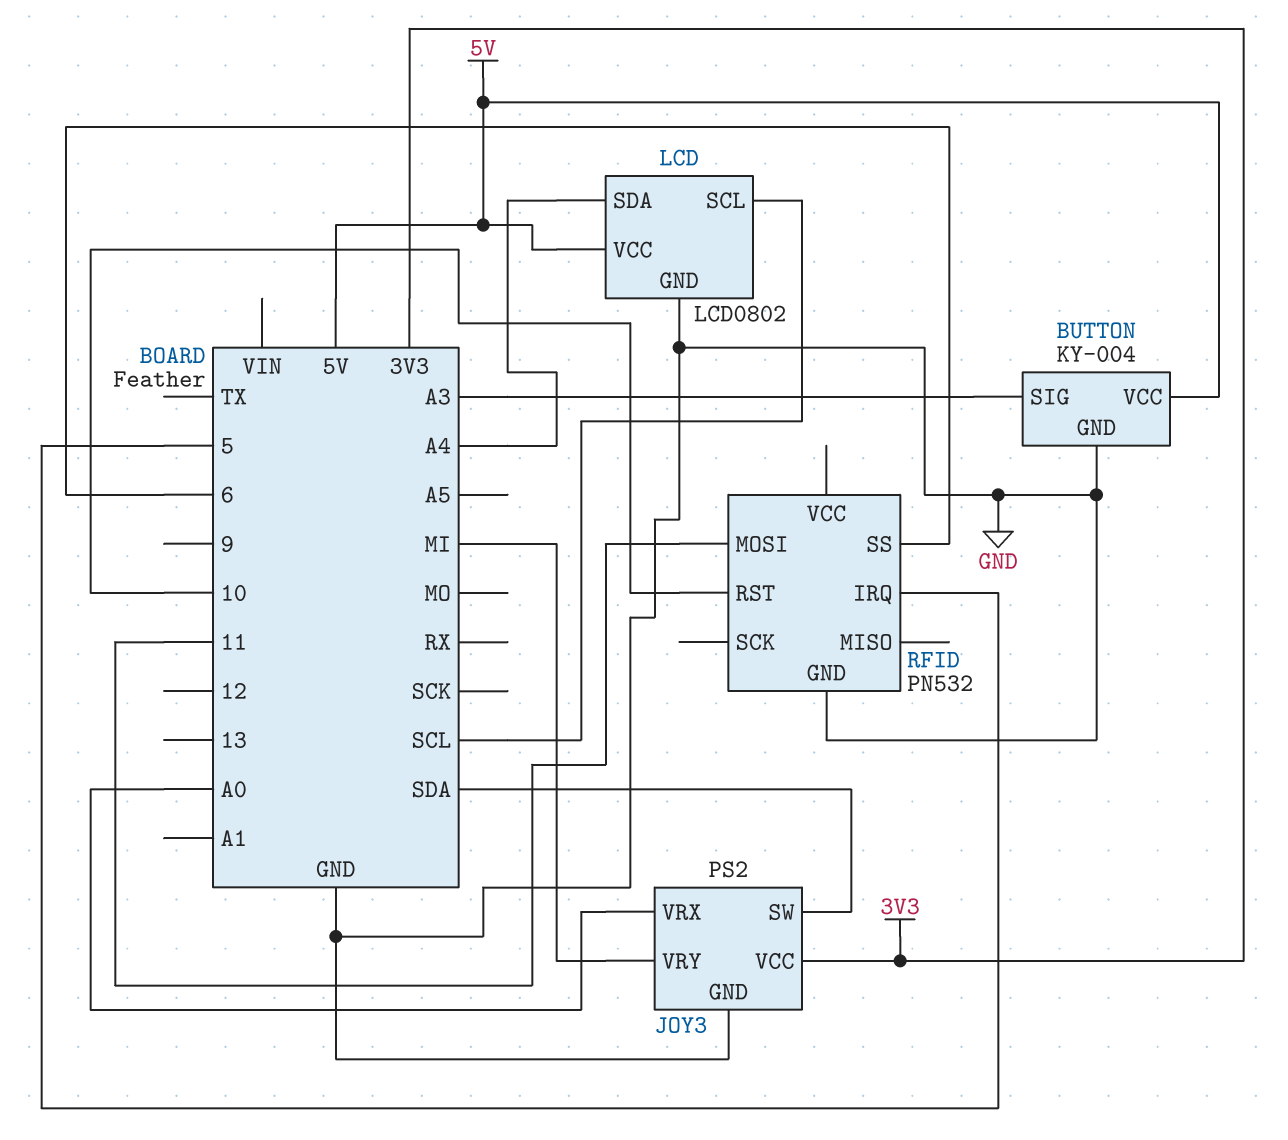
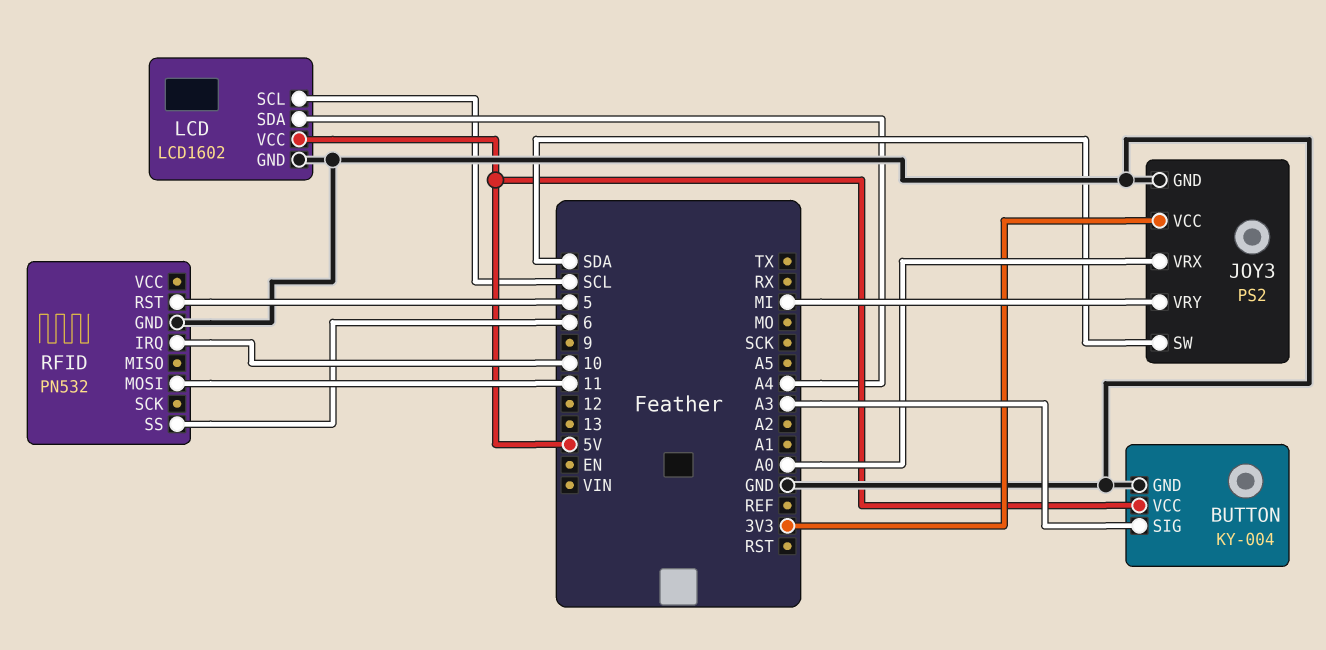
LCD: LCD0802 -> LCD1602
RFID pin IRQ: 5 -> 10
RFID pin RST: 10 -> 5

